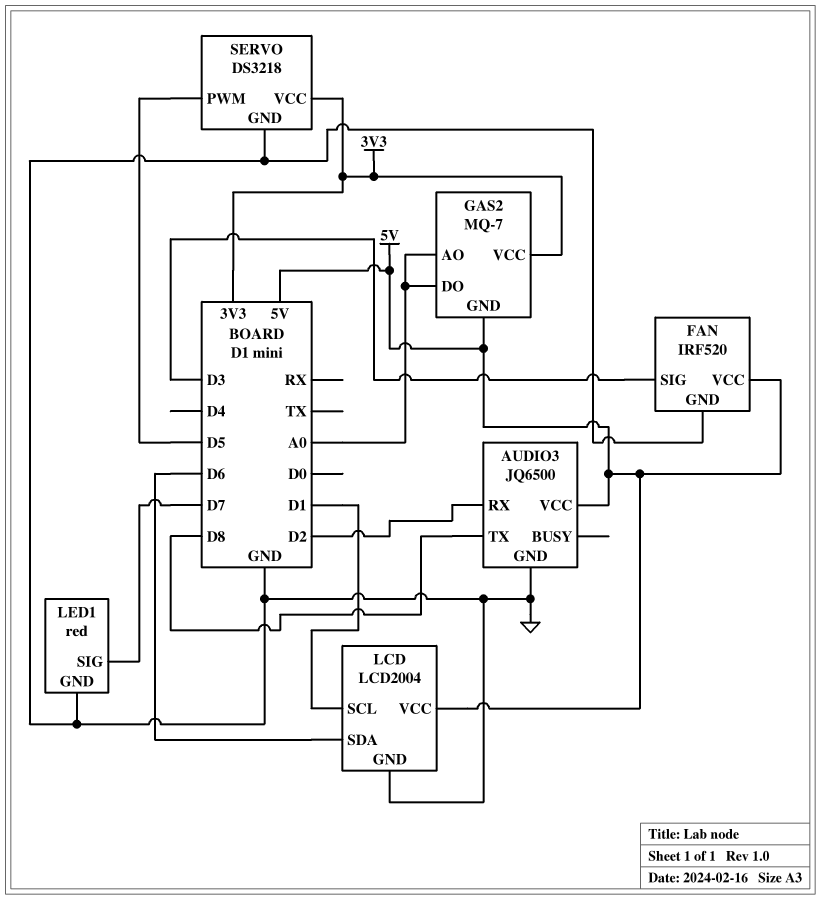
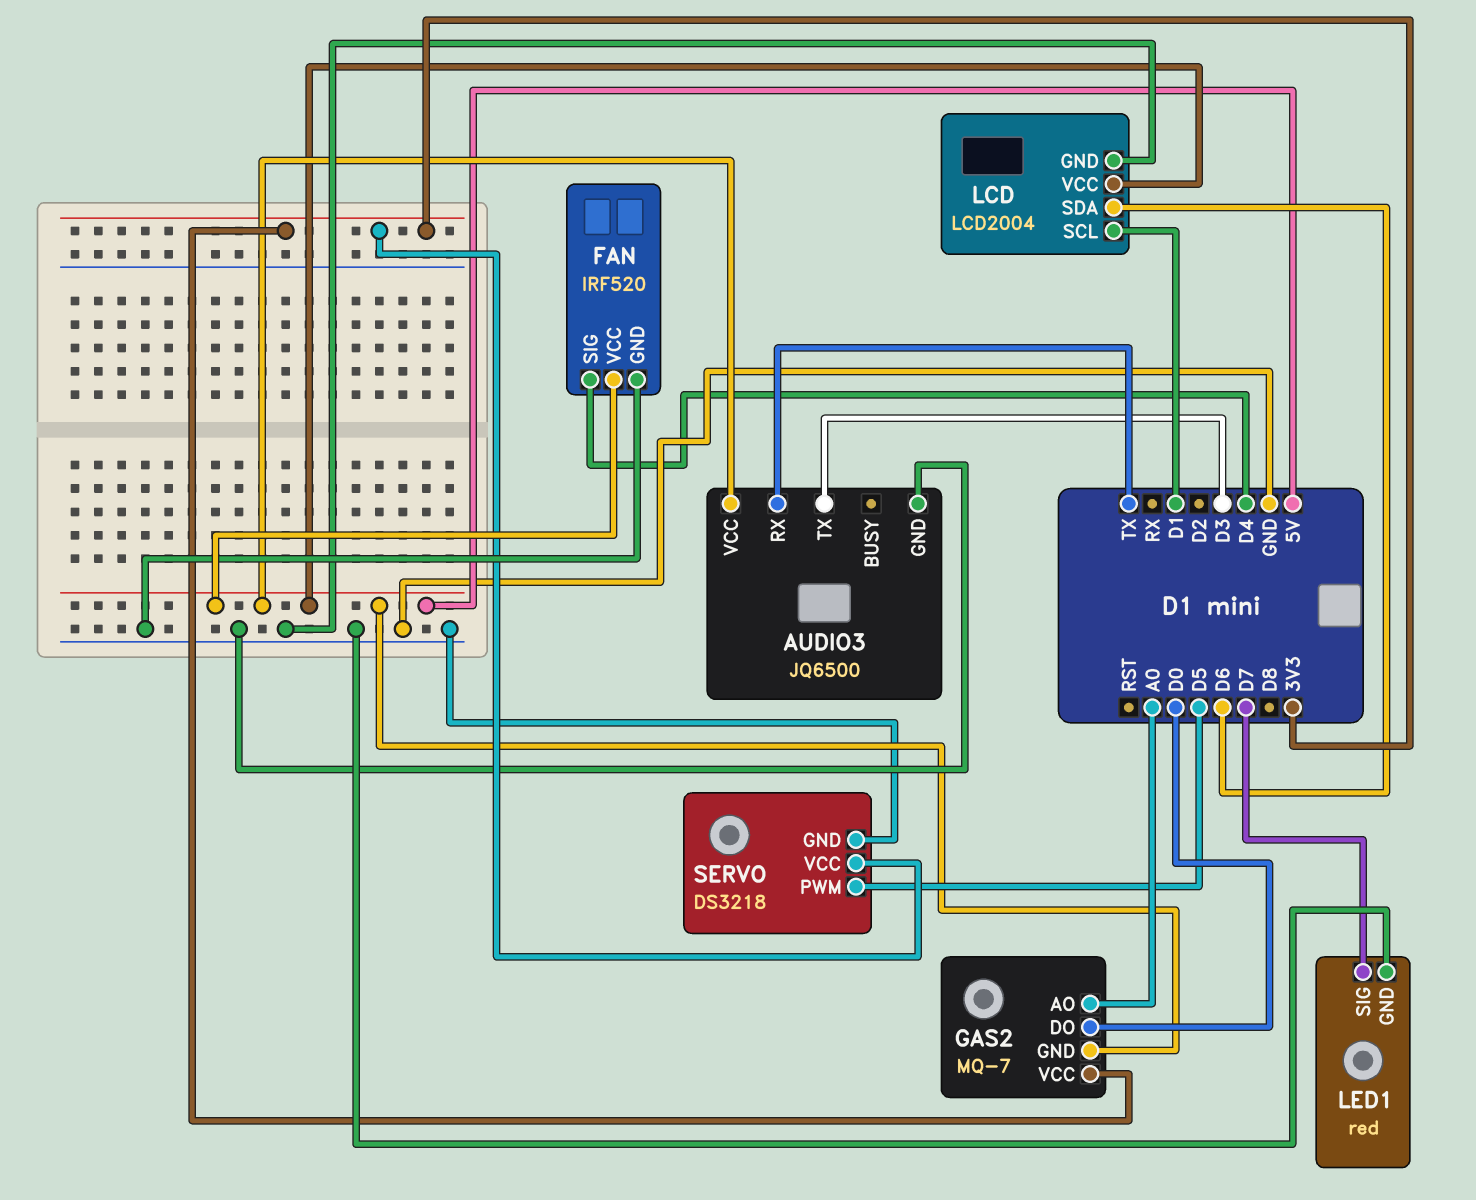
AUDIO3 pin RX: D2 -> TX
AUDIO3 pin TX: D8 -> D3
FAN pin SIG: D3 -> D4
GAS2 pin DO: A0 -> D0

